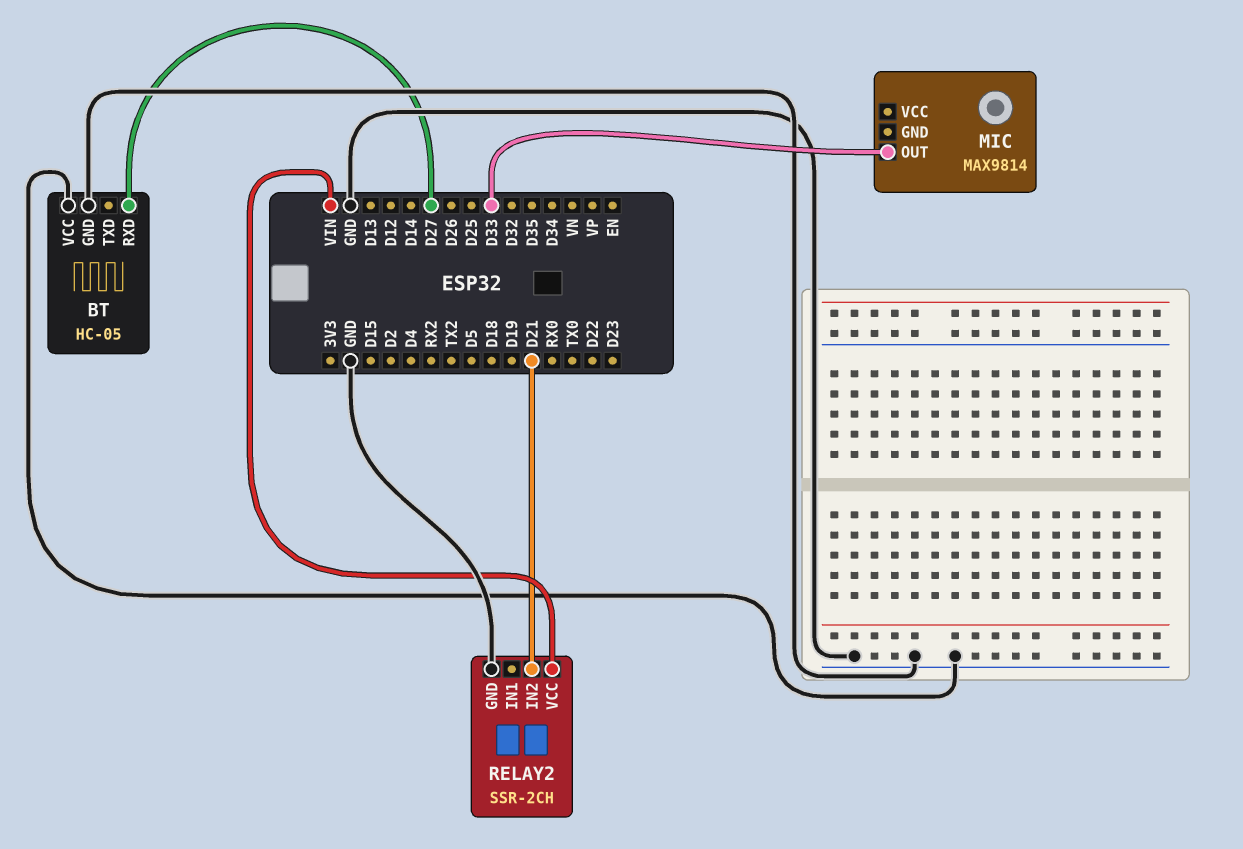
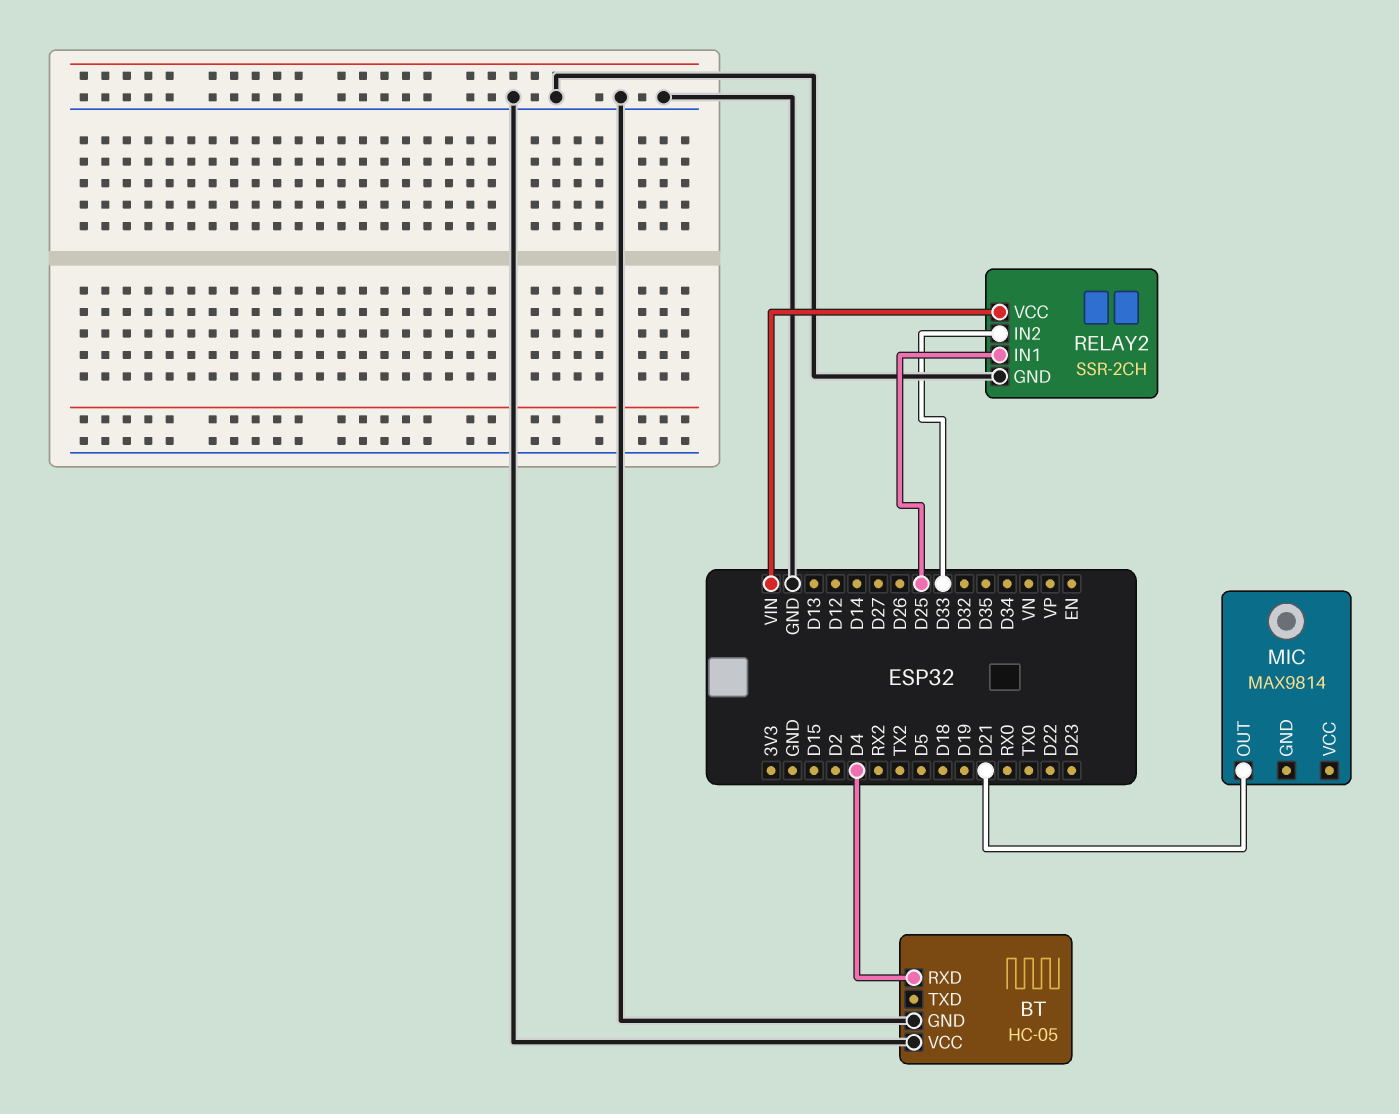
BT pin RXD: D27 -> D4
MIC pin OUT: D33 -> D21
RELAY2 pin IN1: none -> D25
RELAY2 pin IN2: D21 -> D33

